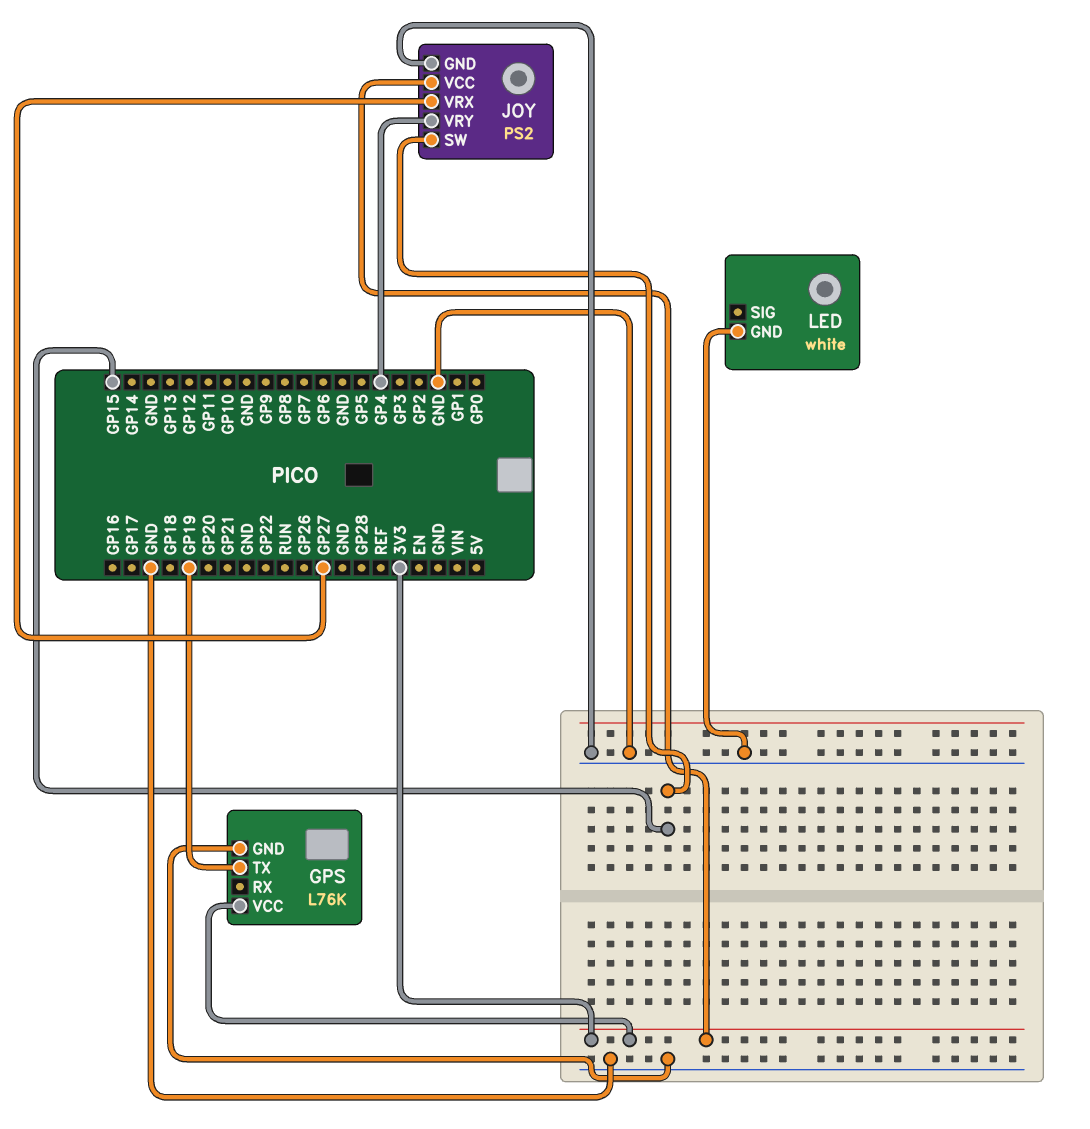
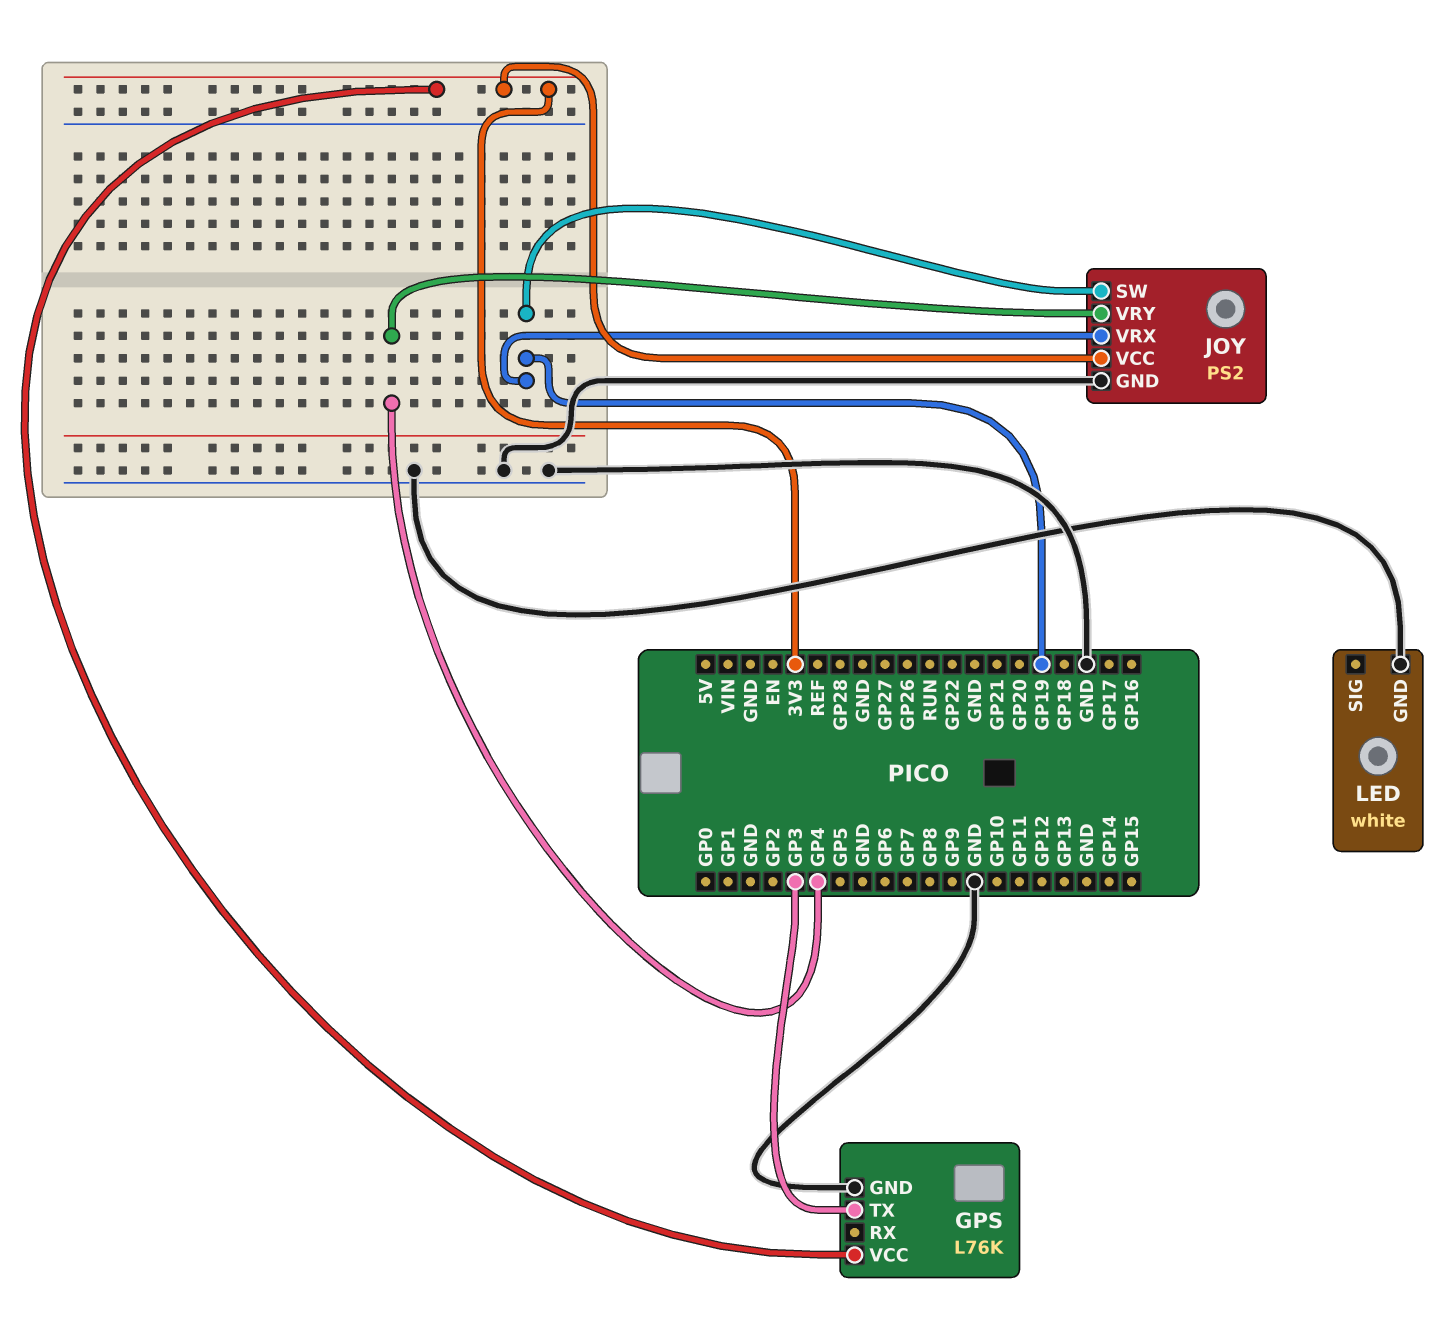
GPS pin TX: GP19 -> GP3
JOY pin SW: GP15 -> GP19
JOY pin VRX: GP27 -> GP19

